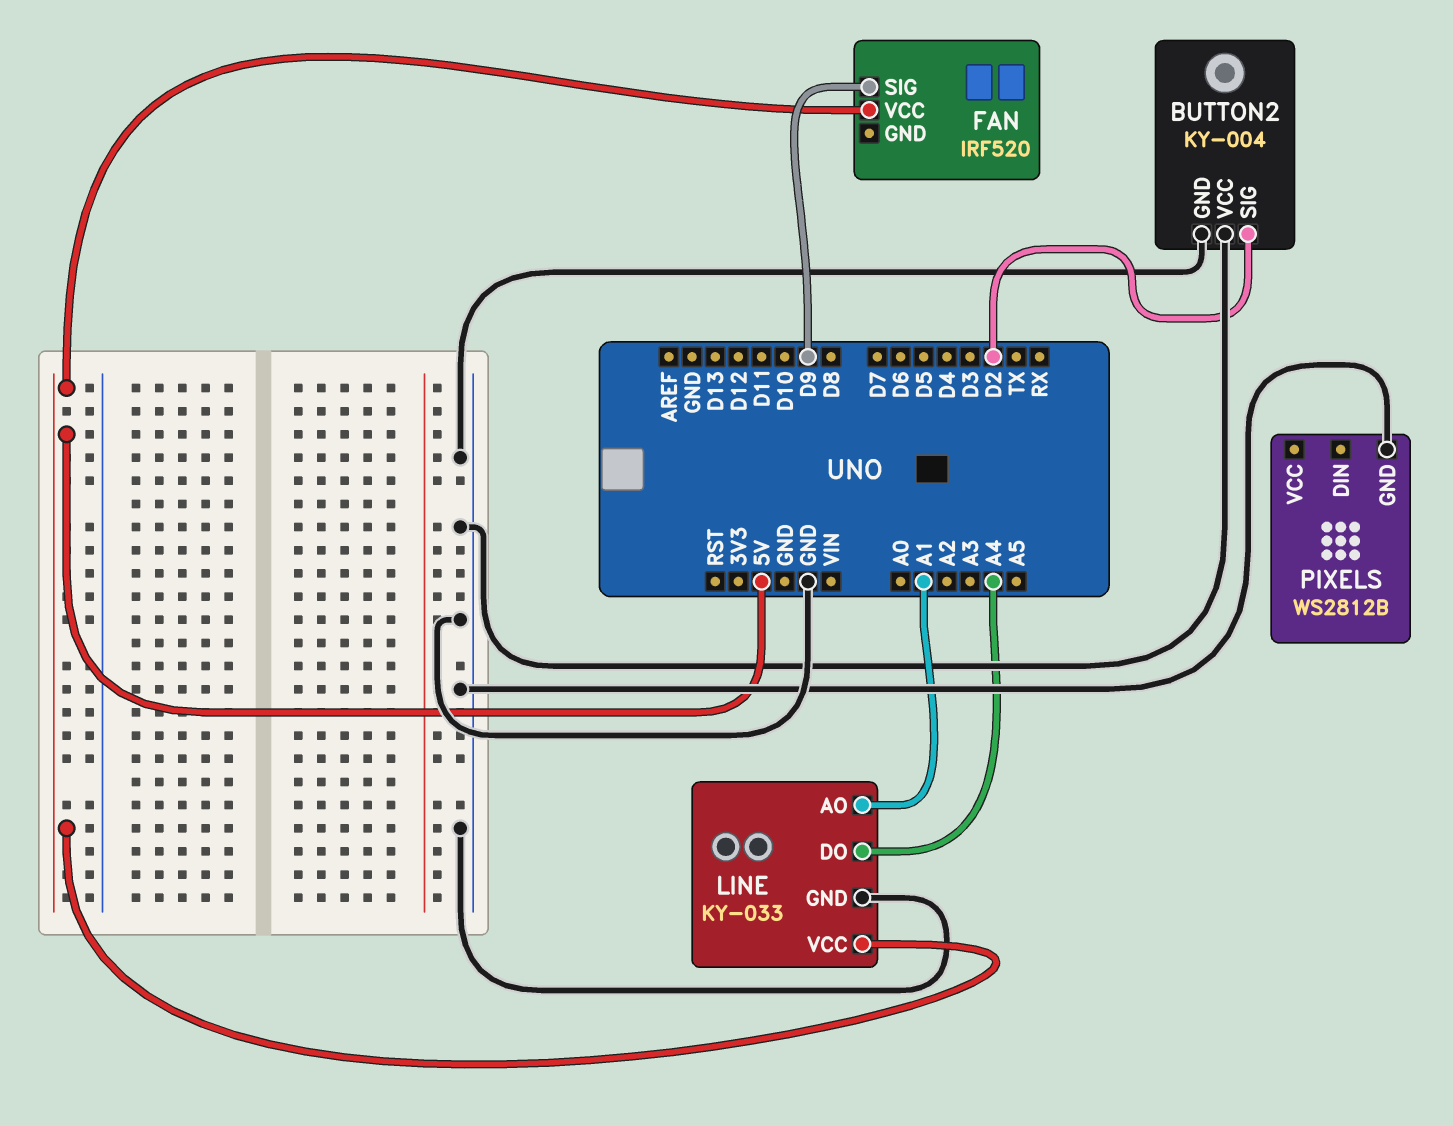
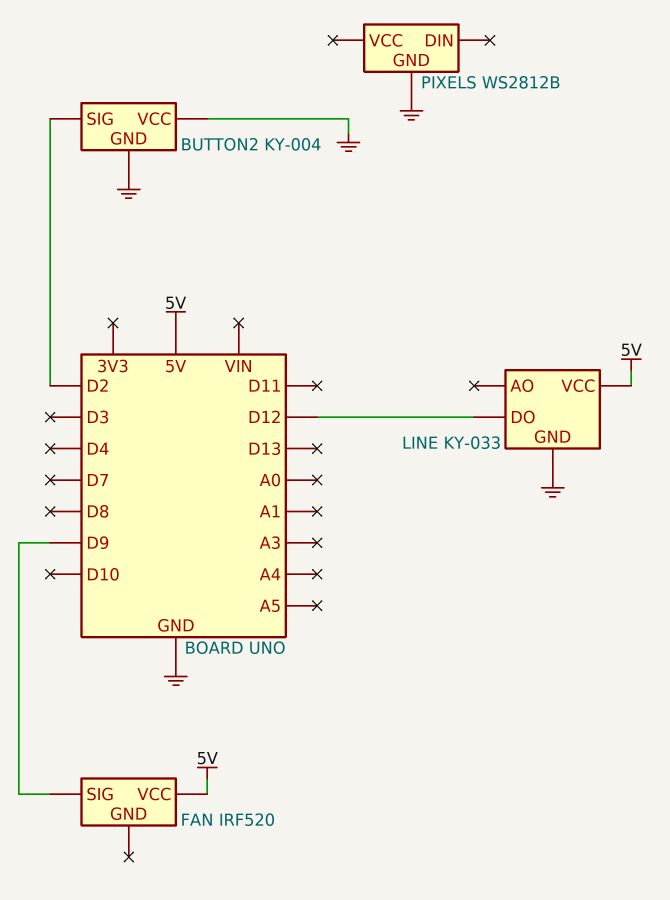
LINE pin AO: A1 -> none
LINE pin DO: A4 -> D12

